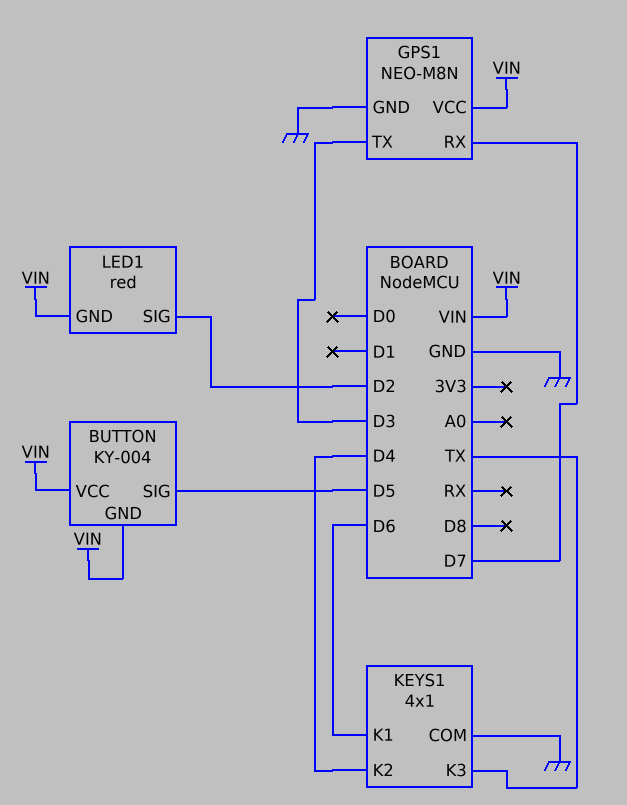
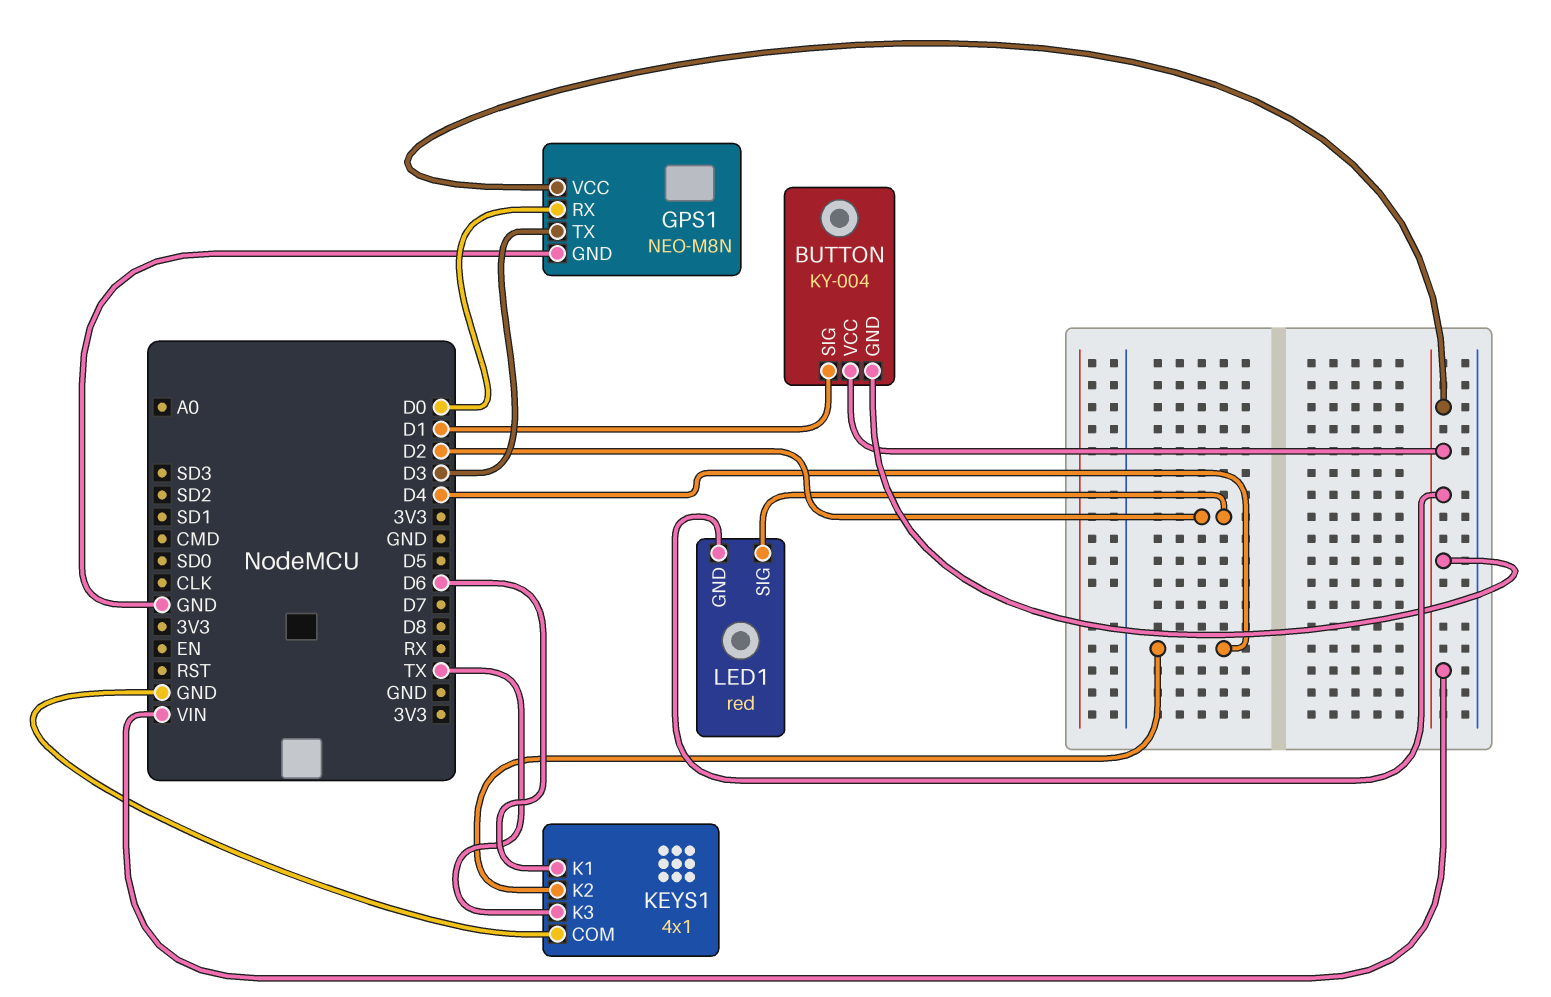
BUTTON pin SIG: D5 -> D1
GPS1 pin RX: D7 -> D0

